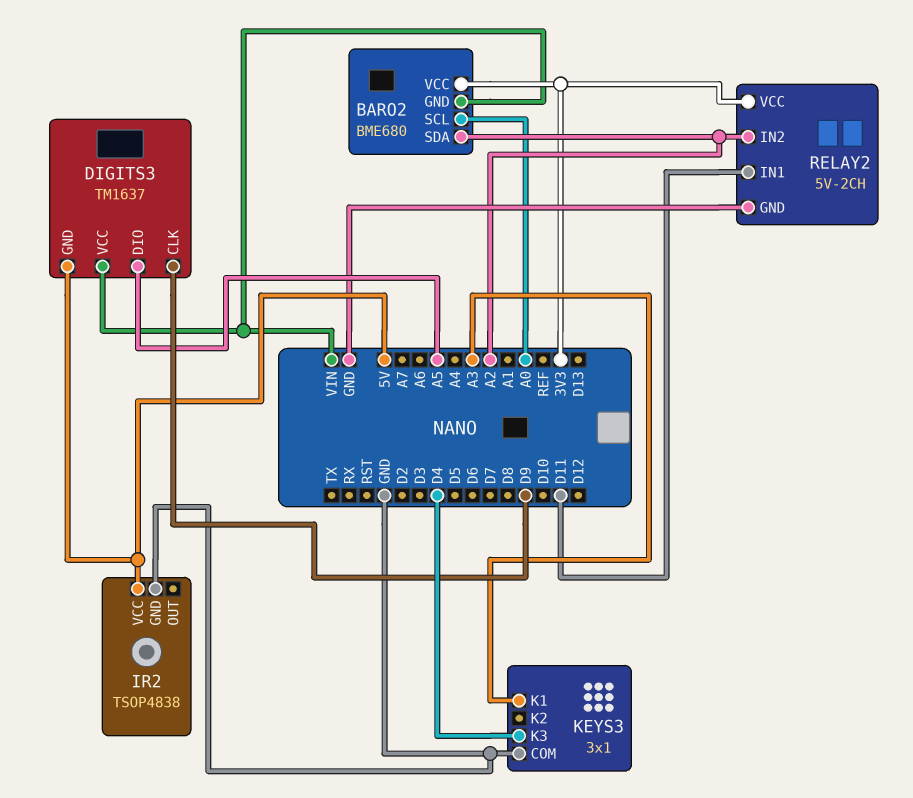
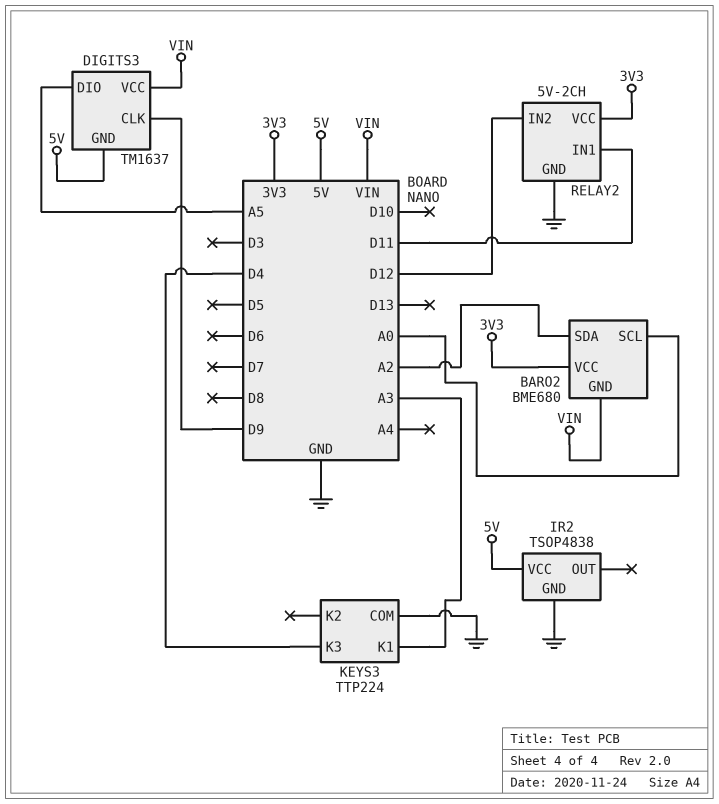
KEYS3: 3x1 -> TTP224
RELAY2 pin IN2: A2 -> D12

